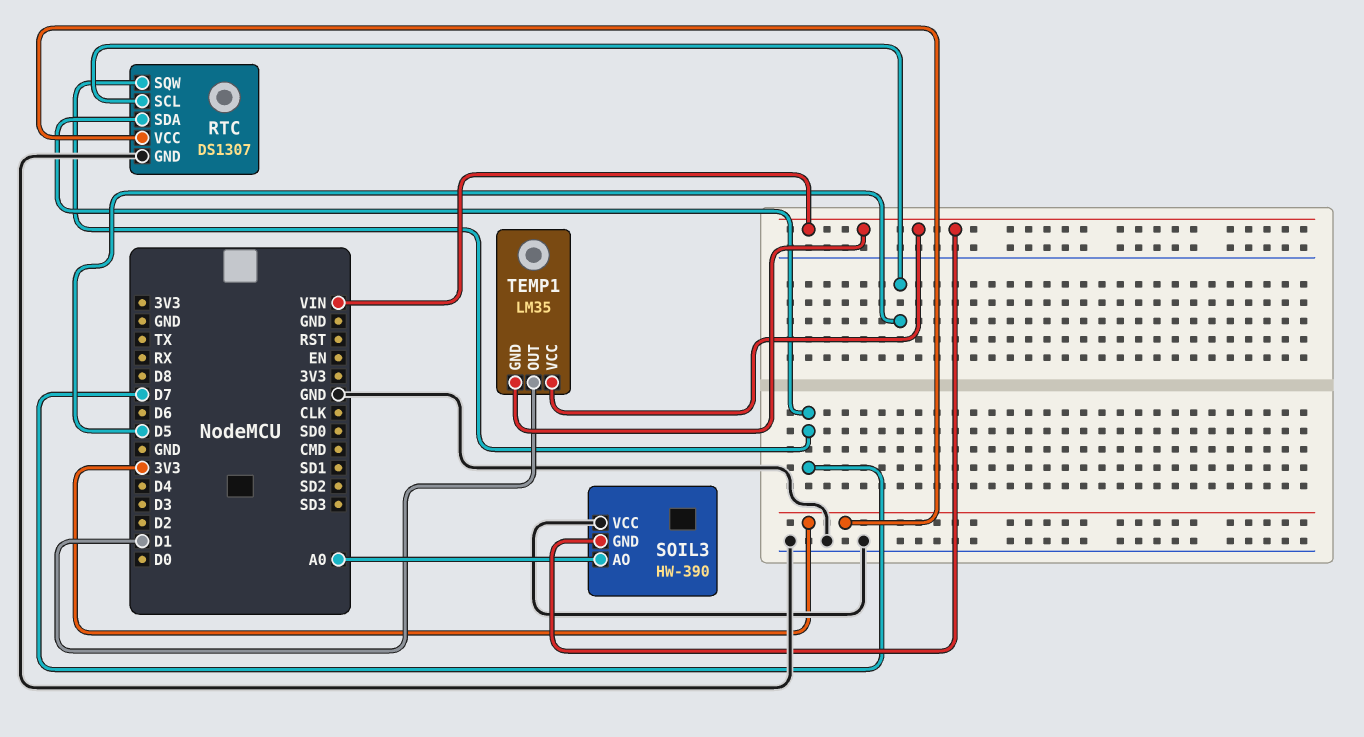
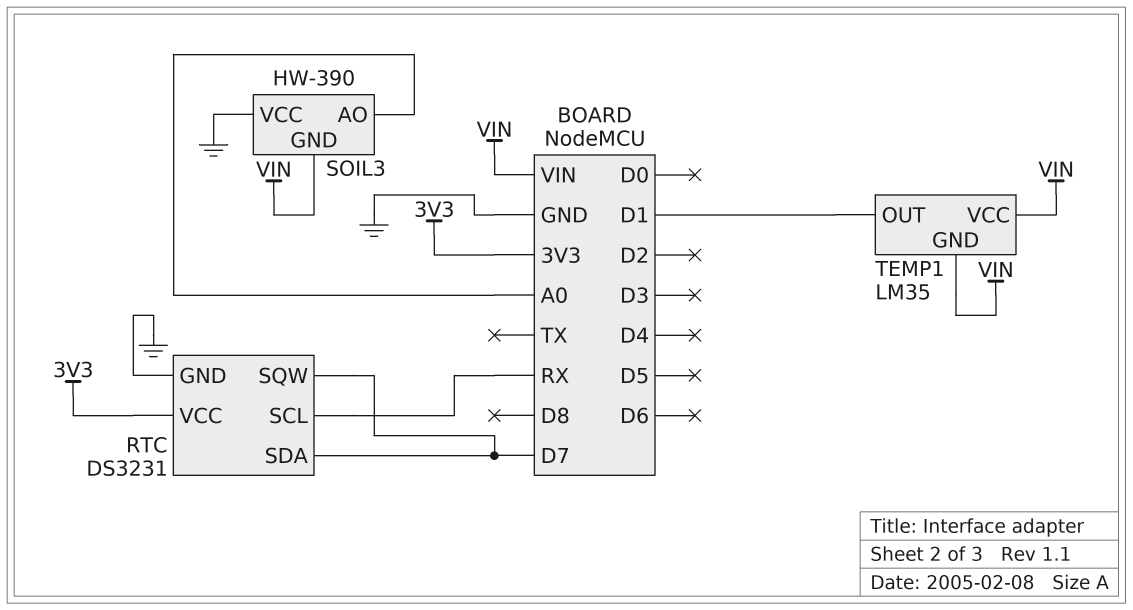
RTC: DS1307 -> DS3231
RTC pin SCL: D5 -> RX

